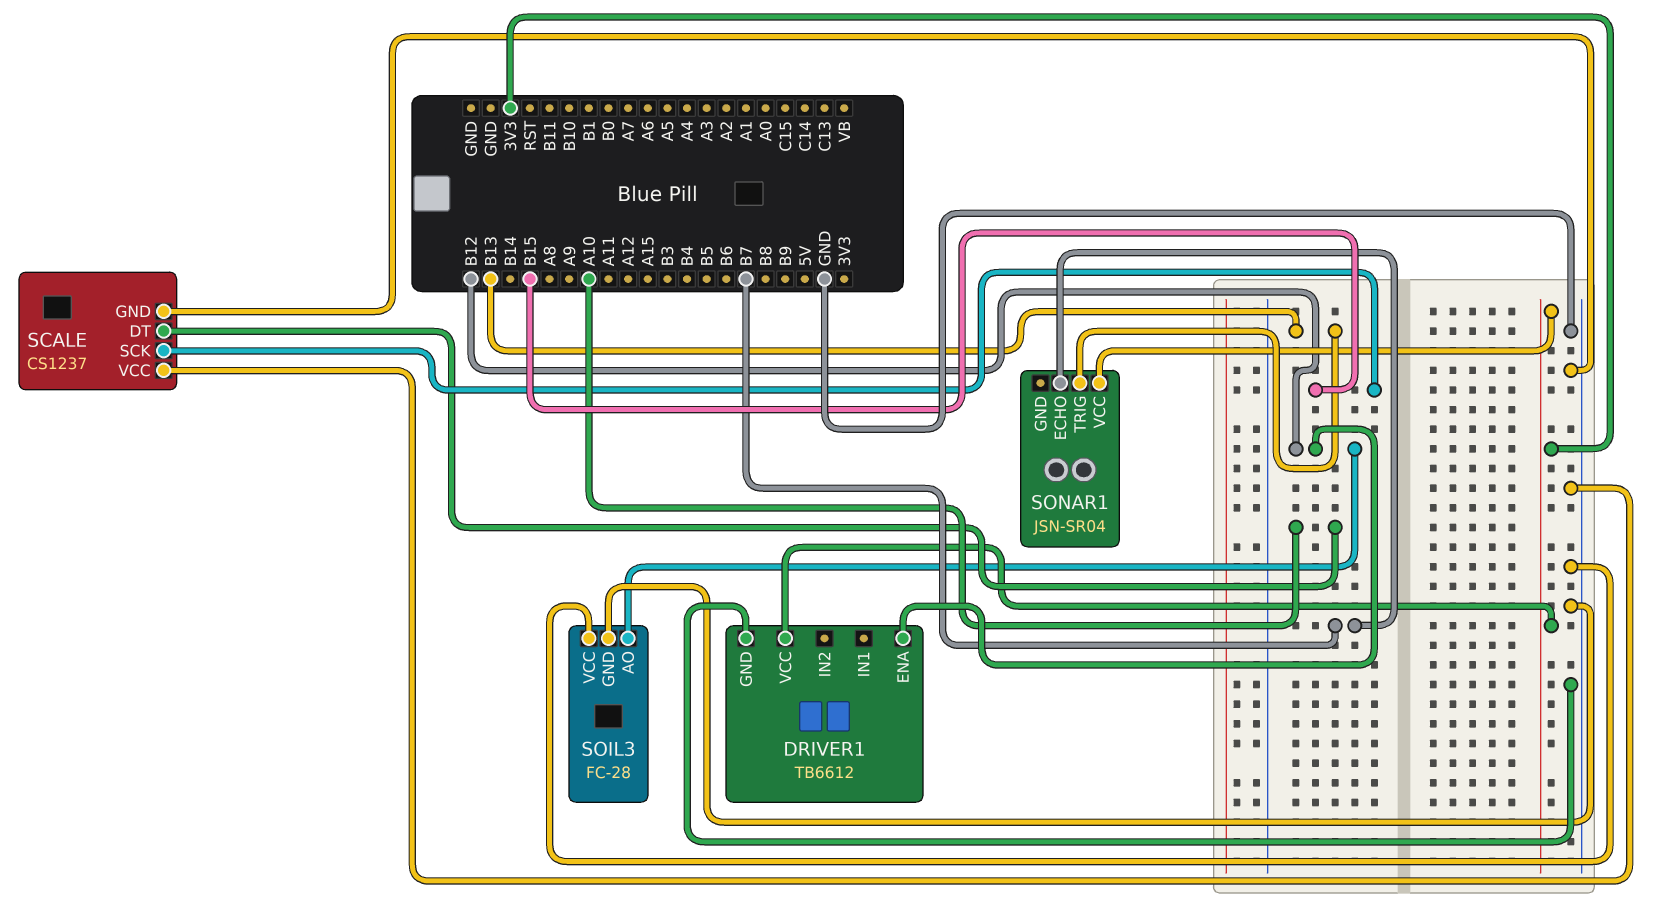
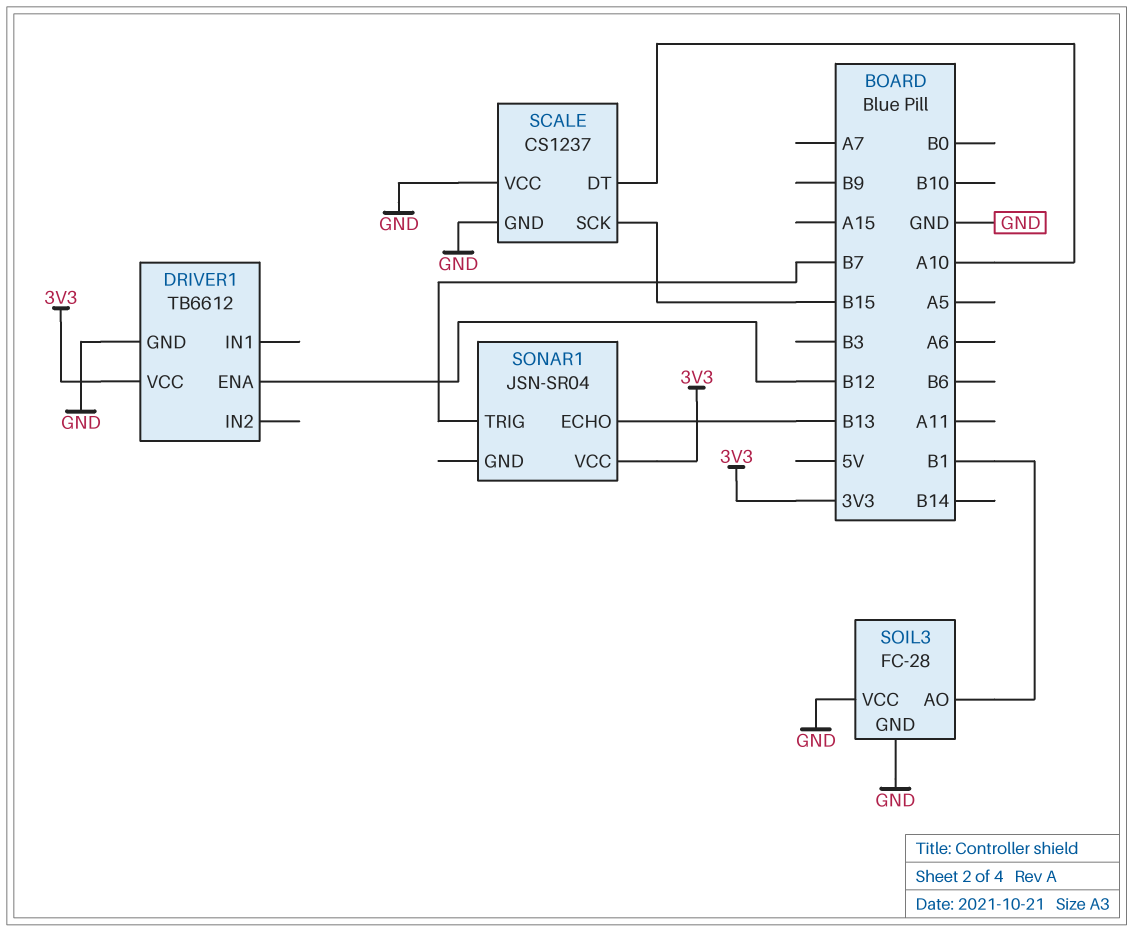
SOIL3 pin AO: B12 -> B1
SONAR1 pin ECHO: B7 -> B13
SONAR1 pin TRIG: B13 -> B7

